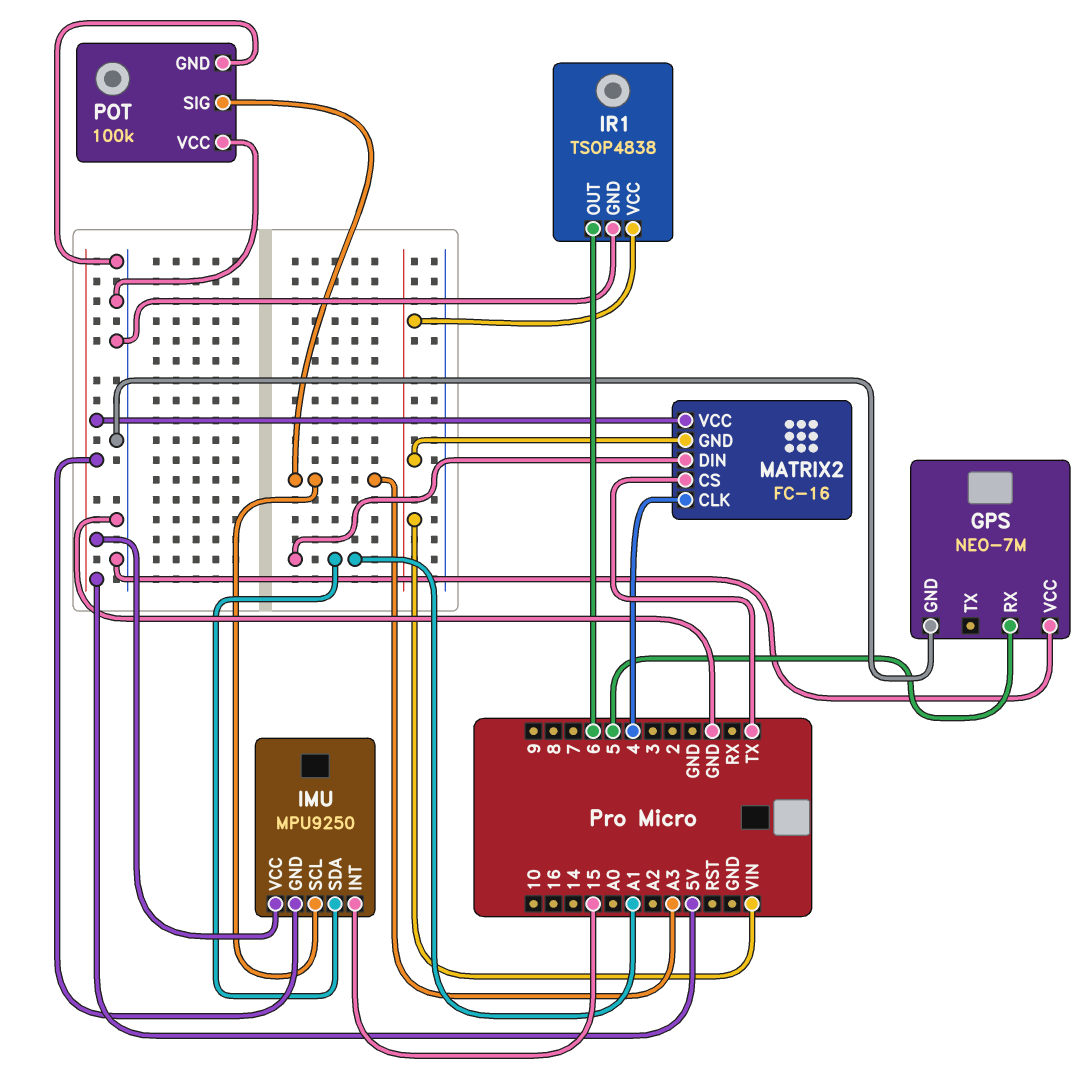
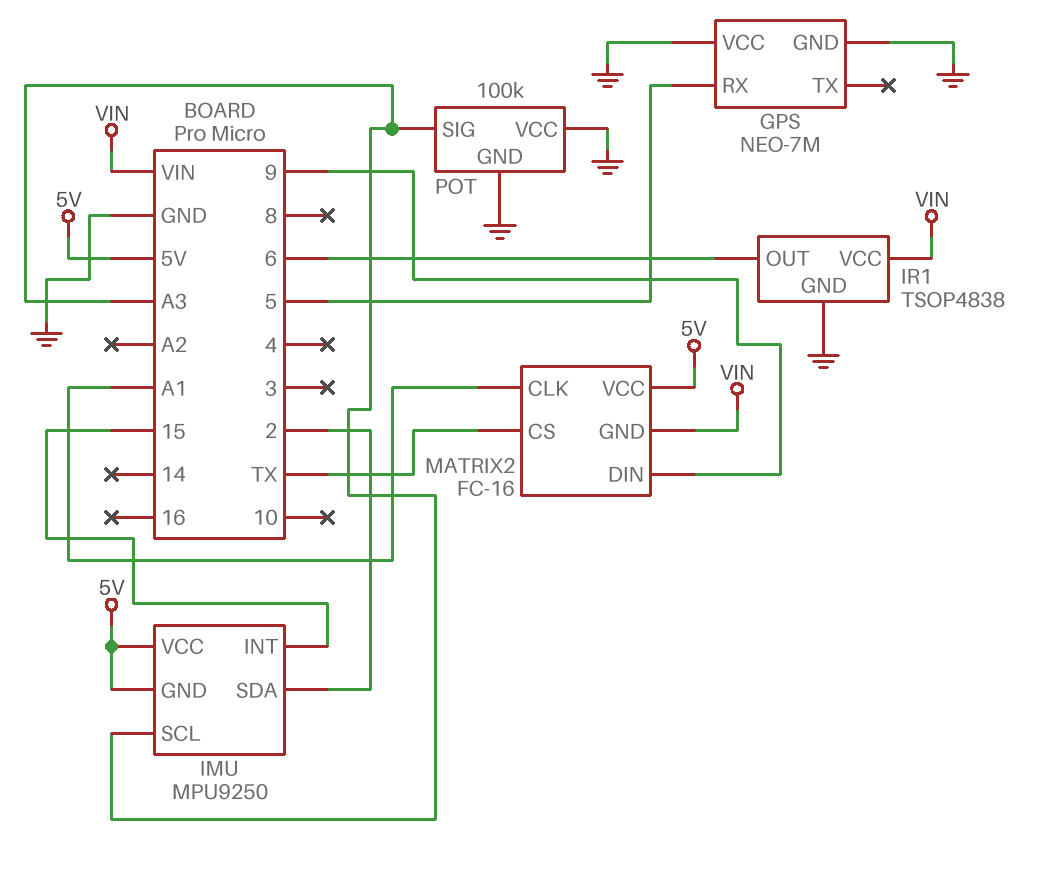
IMU pin SDA: A1 -> 2
MATRIX2 pin CLK: 4 -> A1
MATRIX2 pin DIN: A1 -> 9

